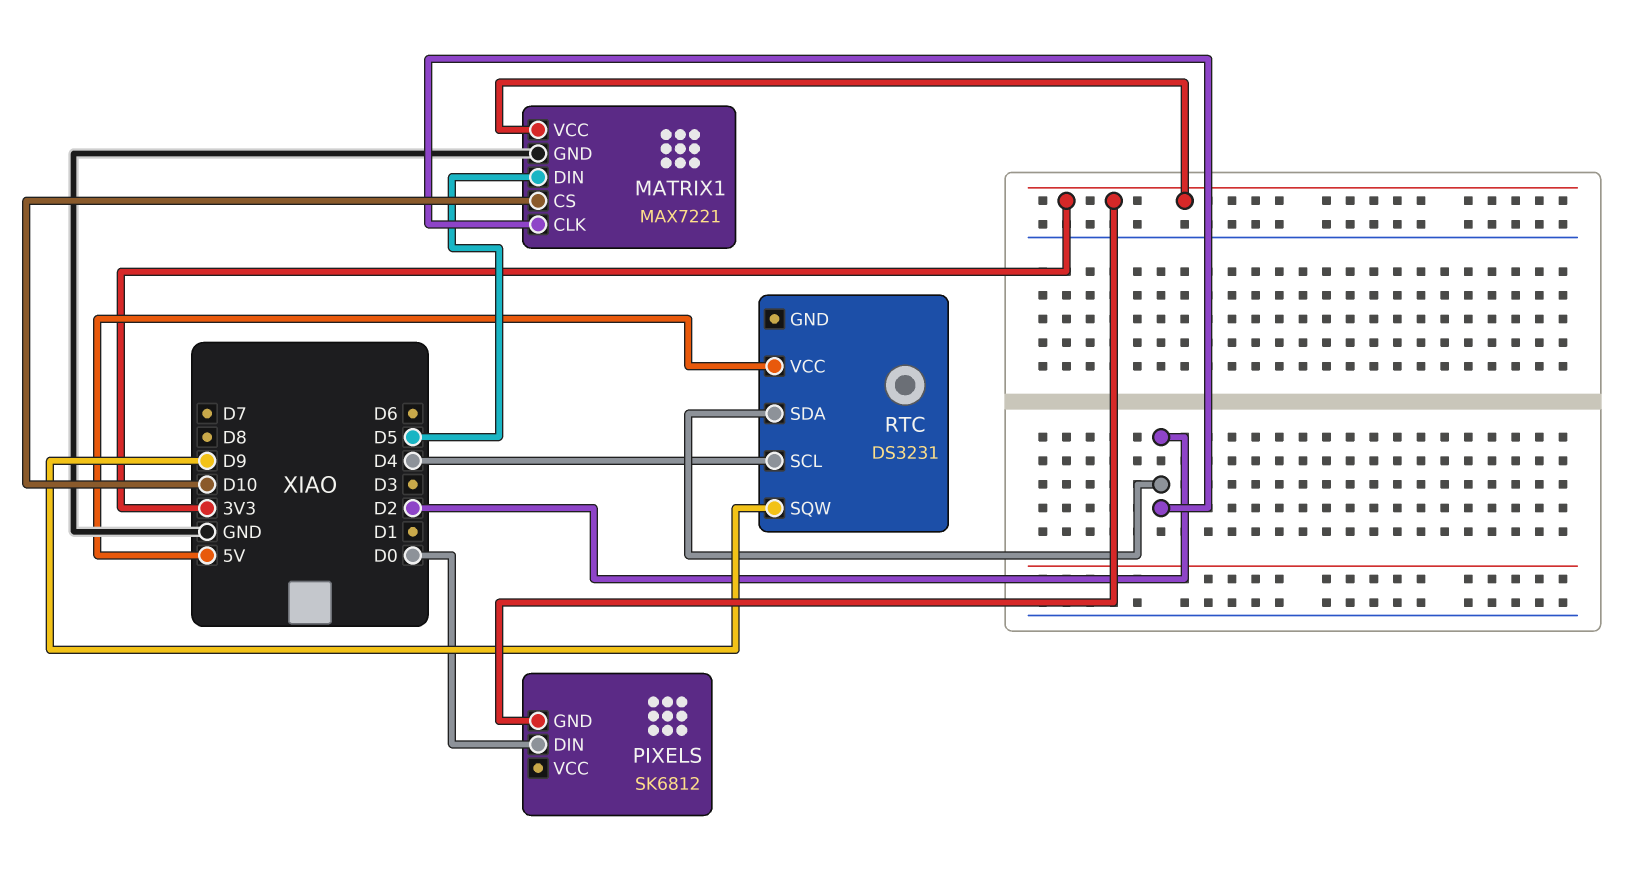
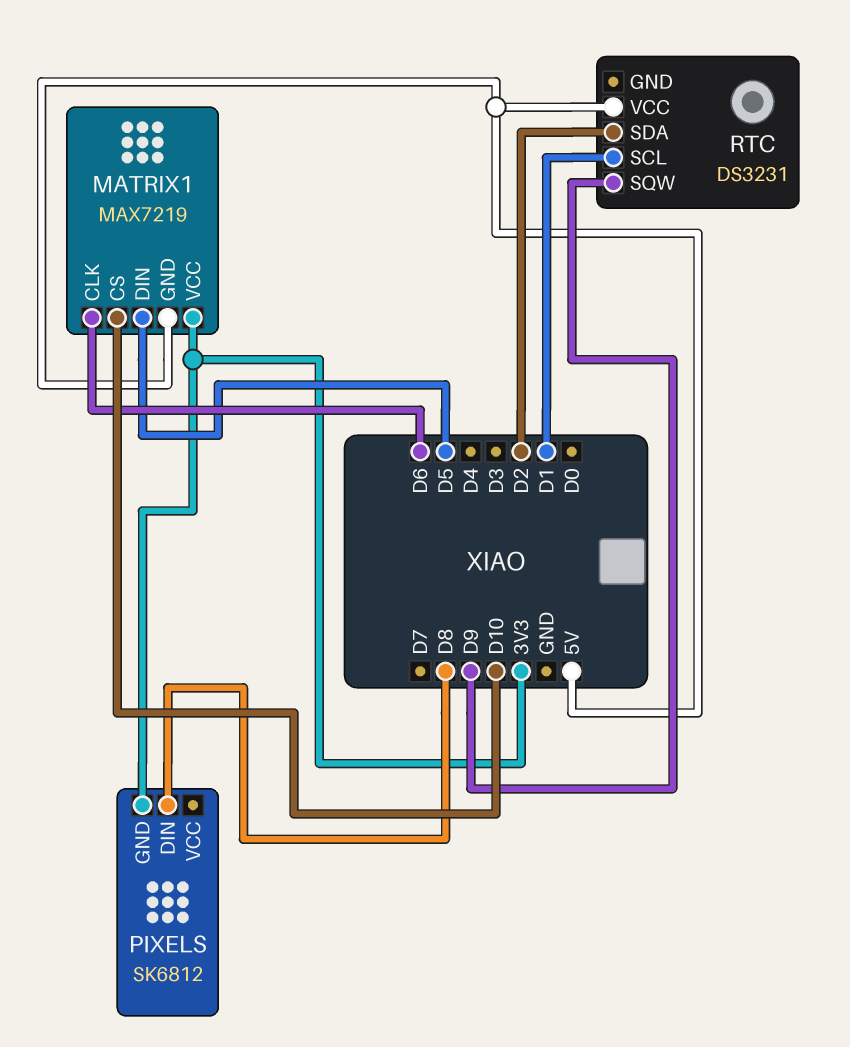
MATRIX1: MAX7221 -> MAX7219
MATRIX1 pin CLK: D2 -> D6
MATRIX1 pin GND: GND -> 5V
PIXELS pin DIN: D0 -> D8
RTC pin SCL: D4 -> D1

